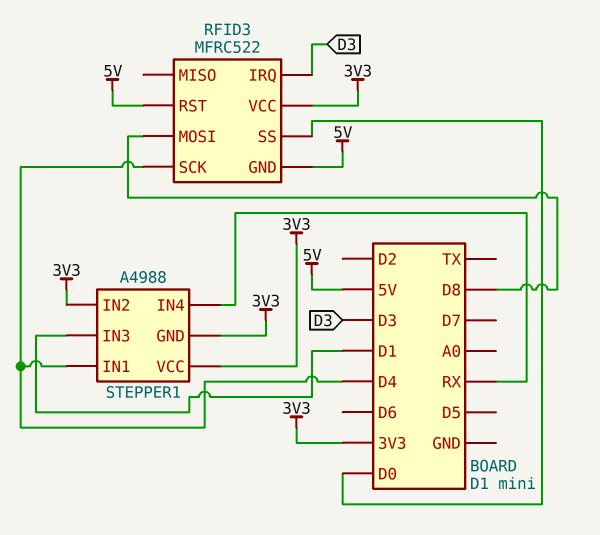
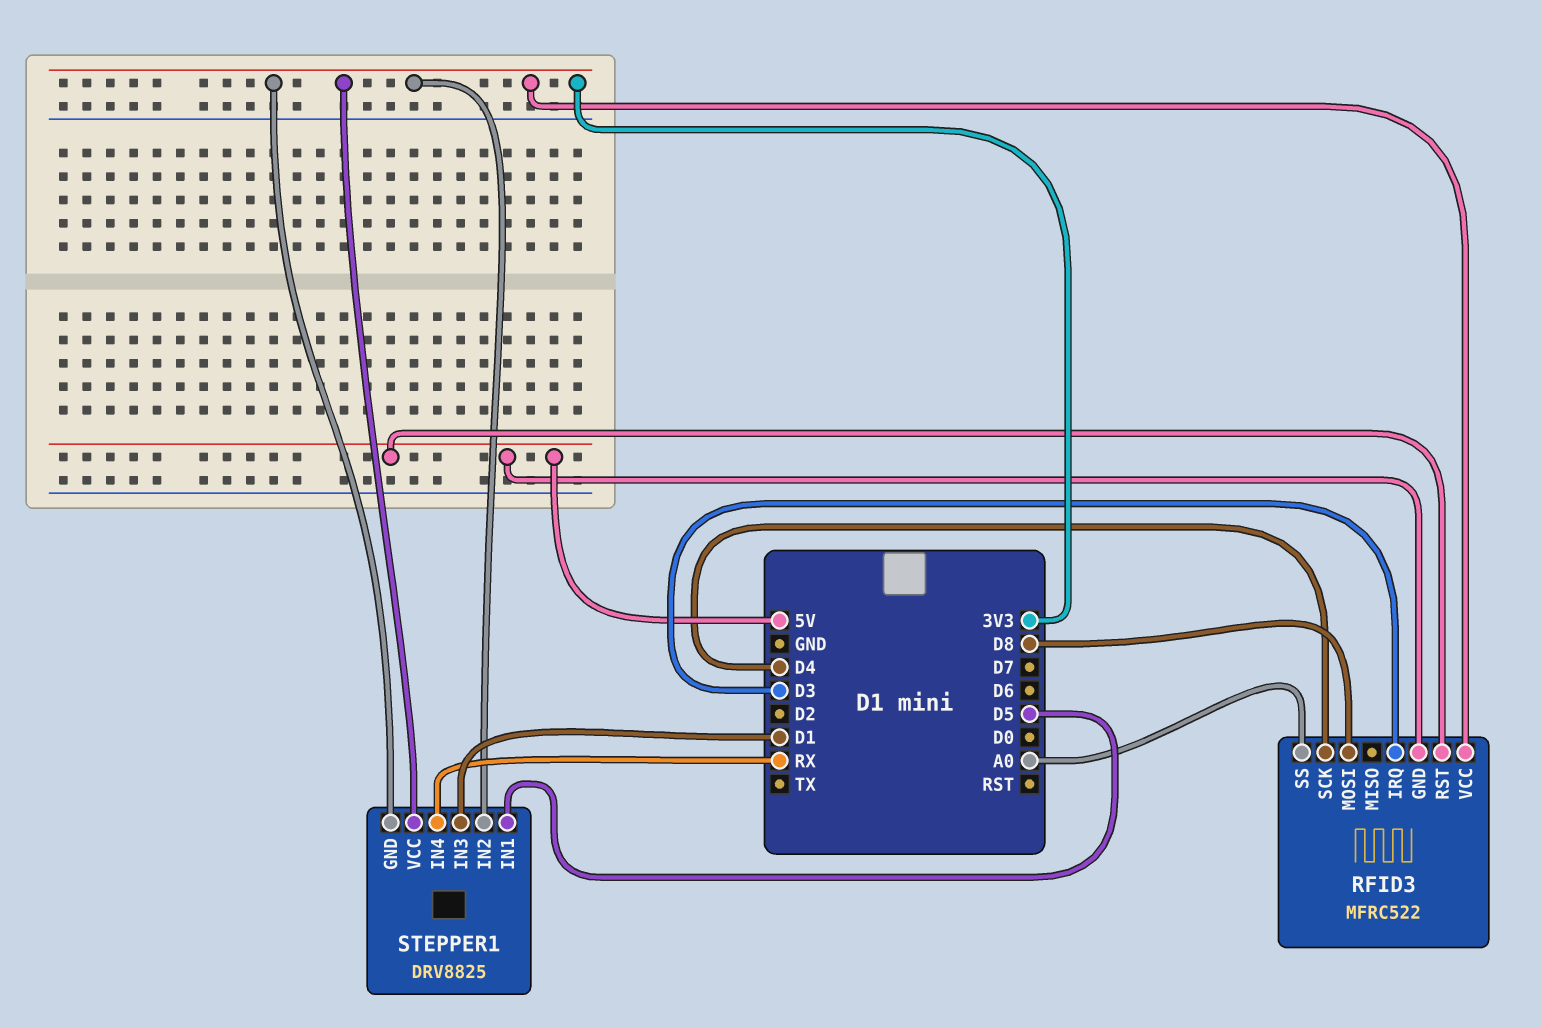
RFID3 pin SS: D0 -> A0
STEPPER1: A4988 -> DRV8825
STEPPER1 pin IN1: D4 -> D5

